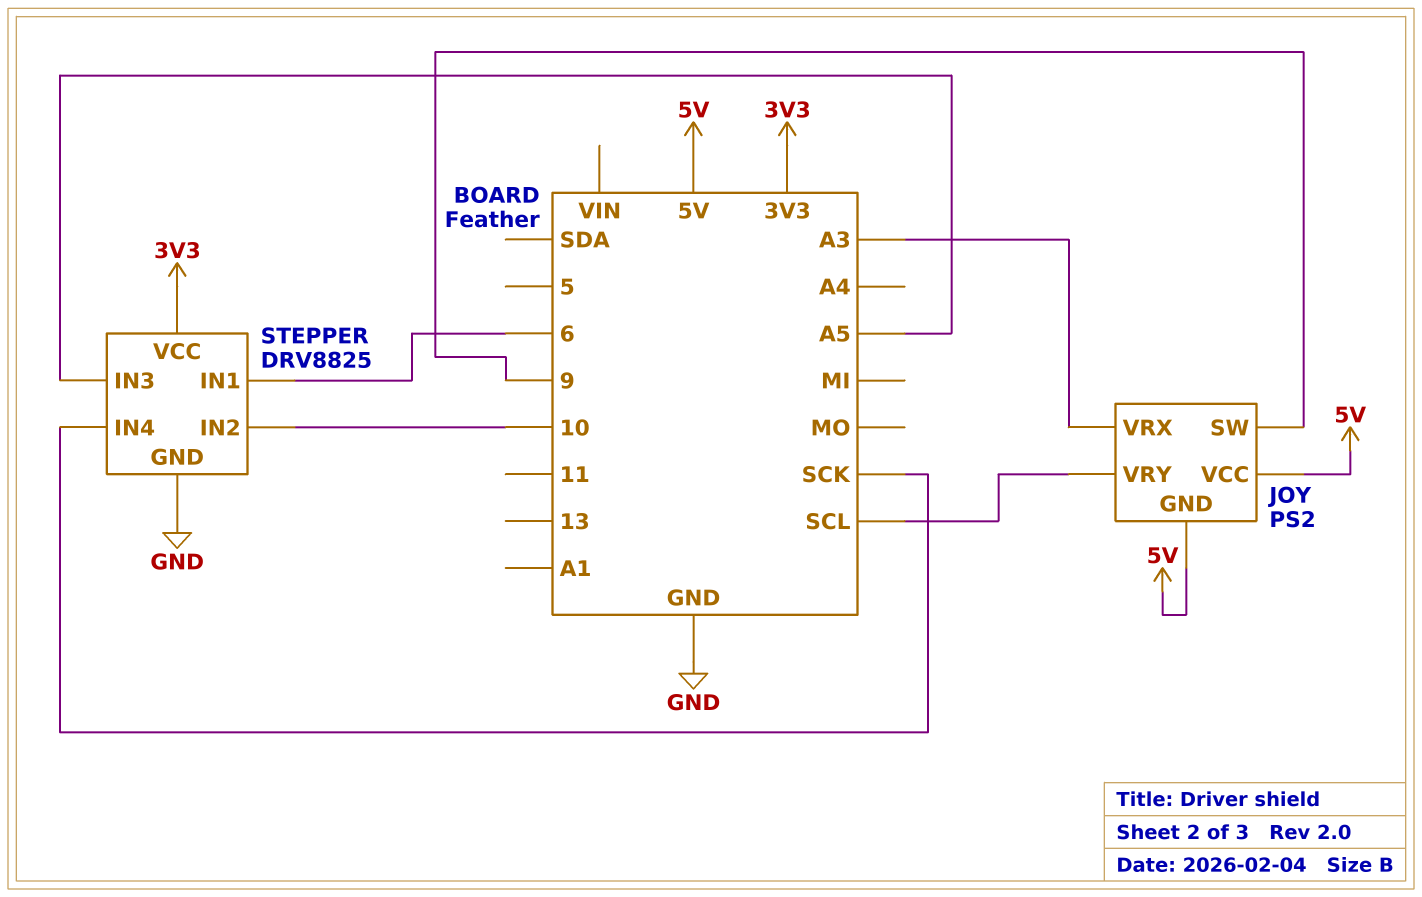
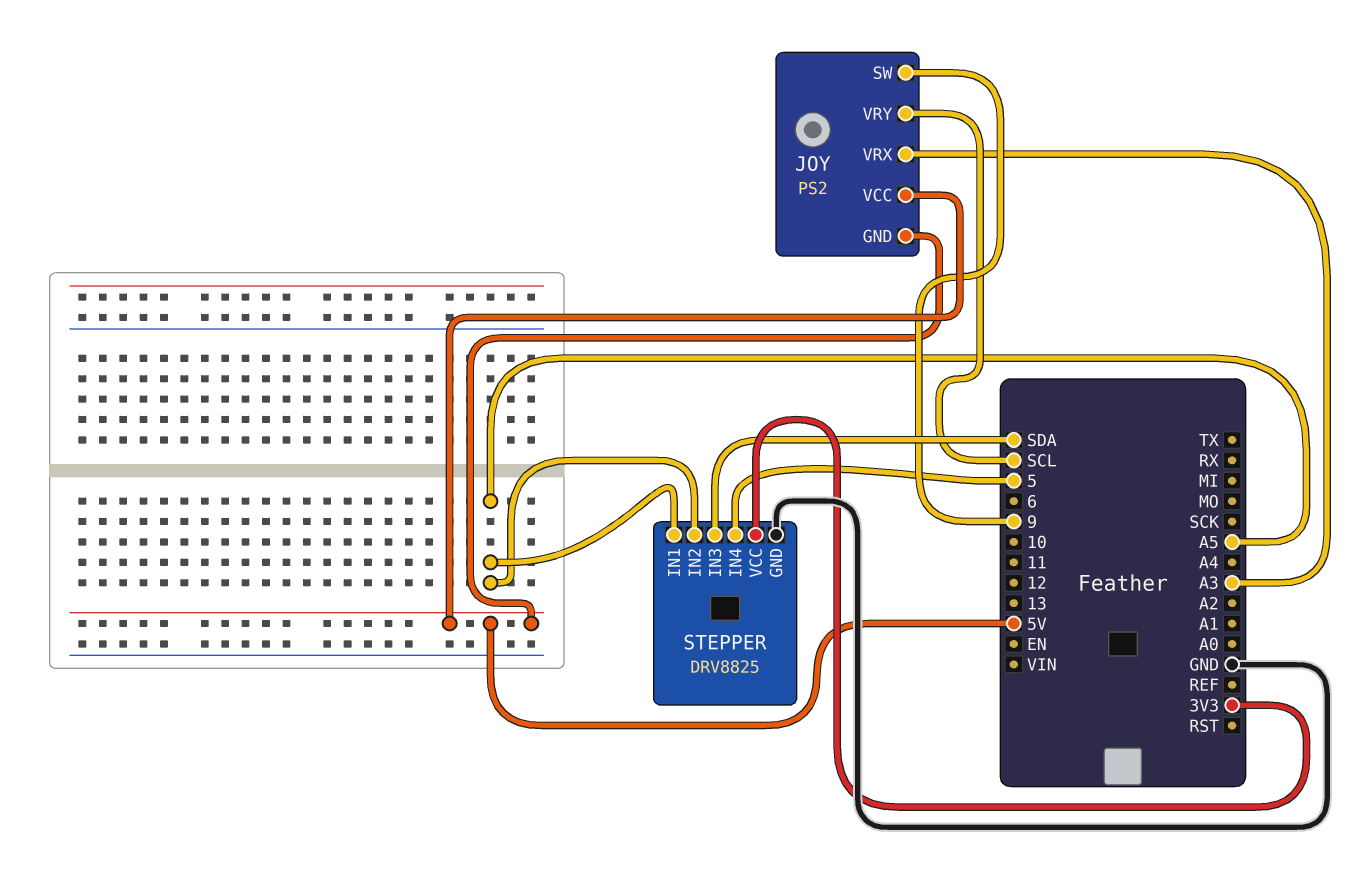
STEPPER pin IN1: 6 -> A5
STEPPER pin IN2: 10 -> A5
STEPPER pin IN3: A5 -> SDA
STEPPER pin IN4: SCK -> 5

